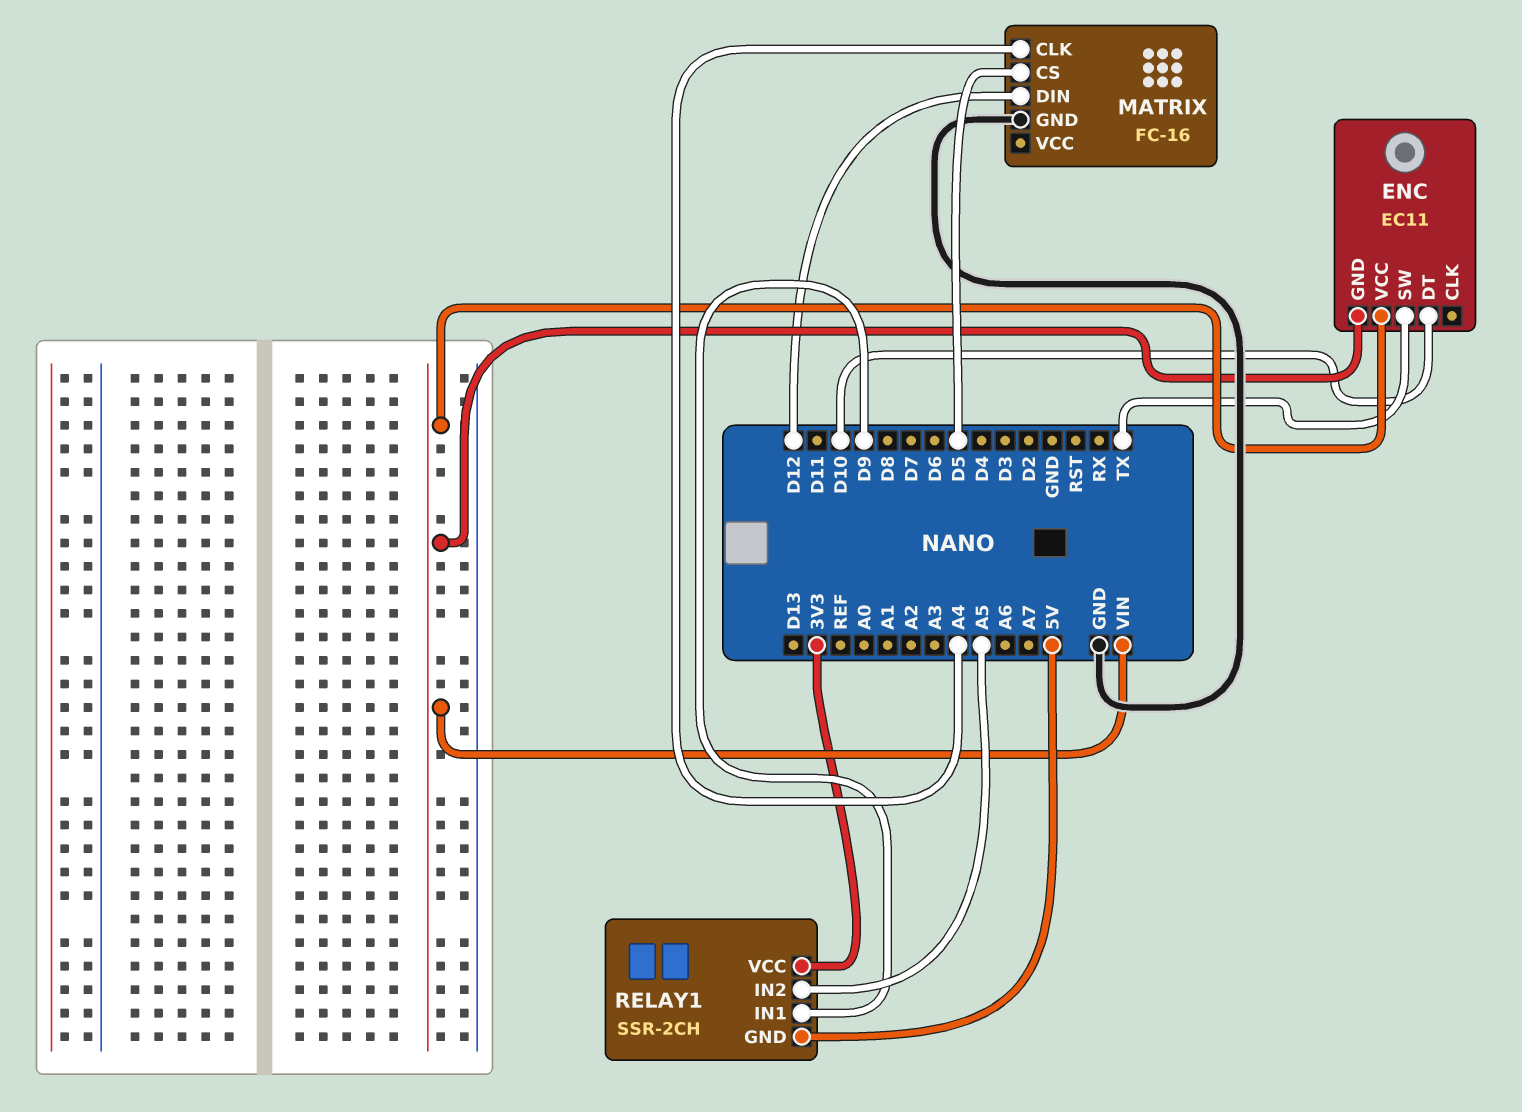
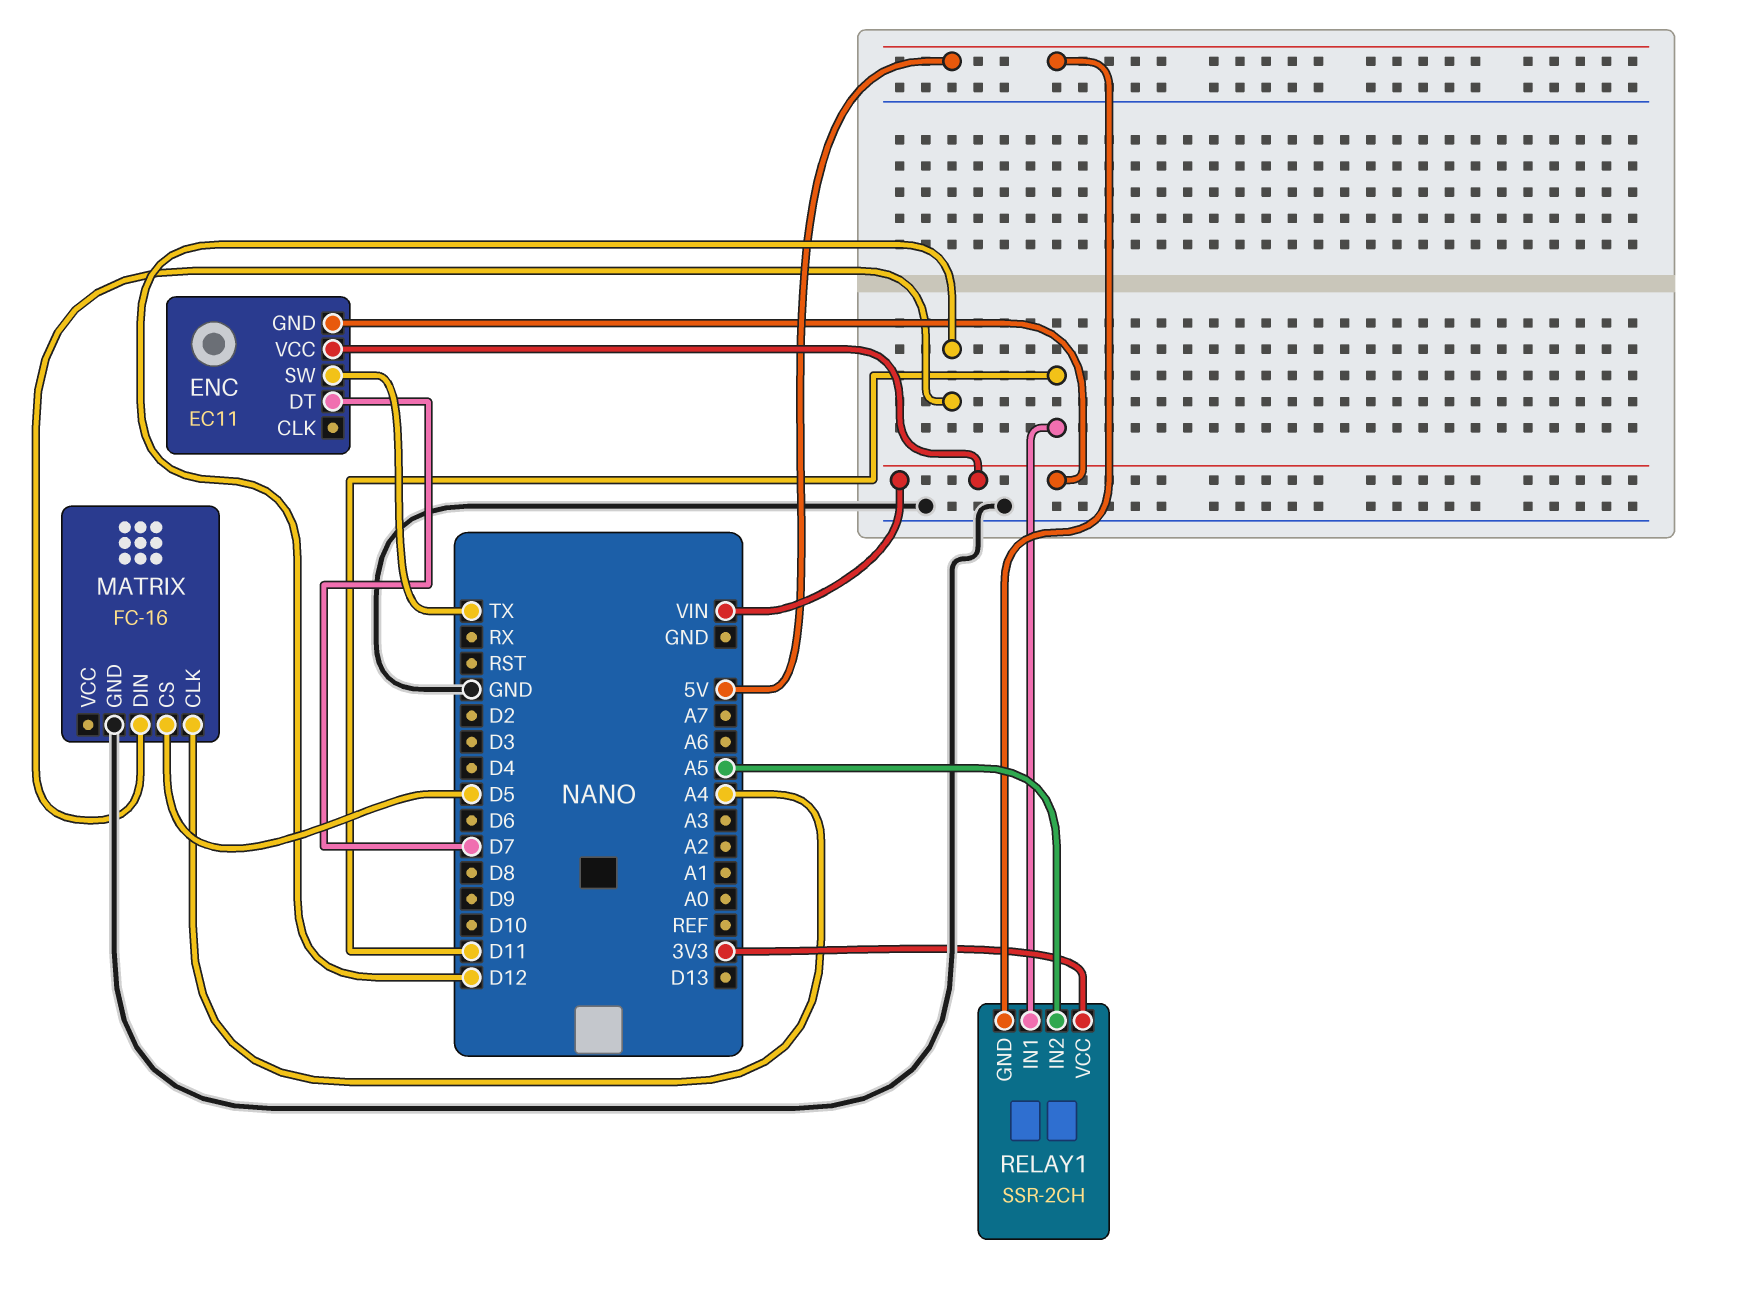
ENC pin DT: D10 -> D7
RELAY1 pin IN1: D9 -> D11

